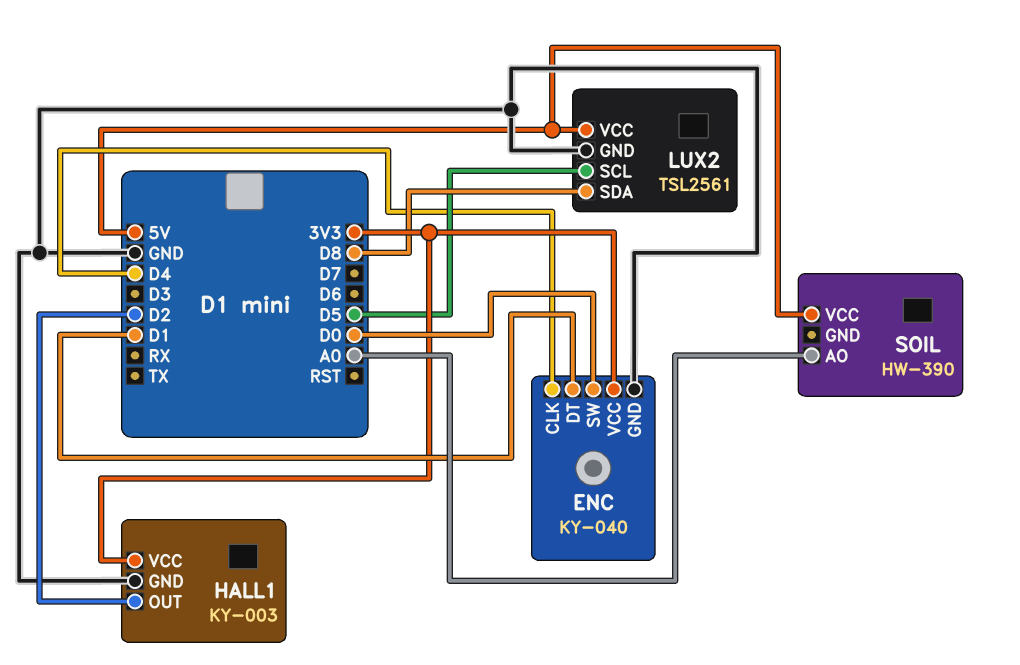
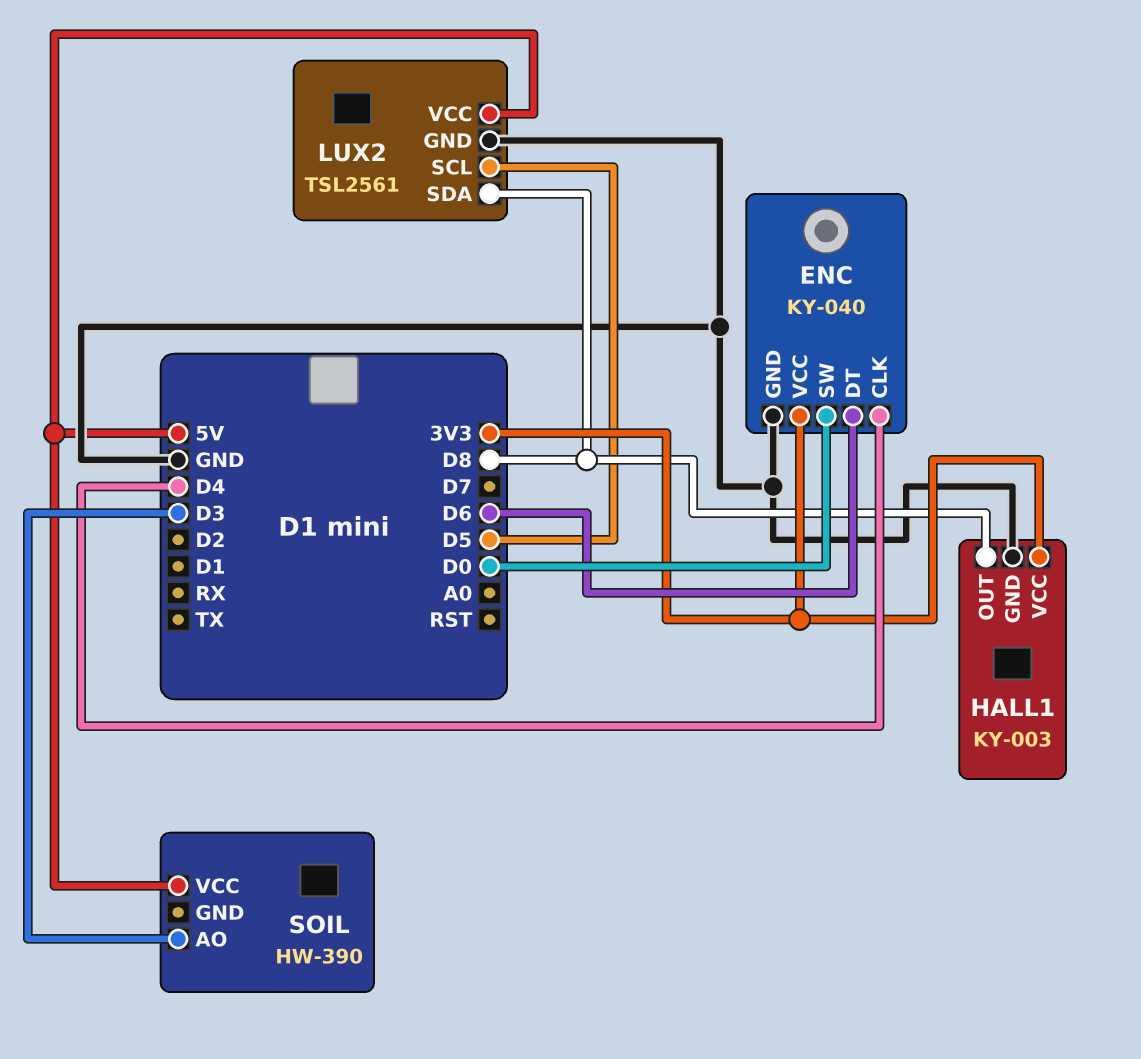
ENC pin DT: D1 -> D6
HALL1 pin OUT: D2 -> D8
SOIL pin AO: A0 -> D3

